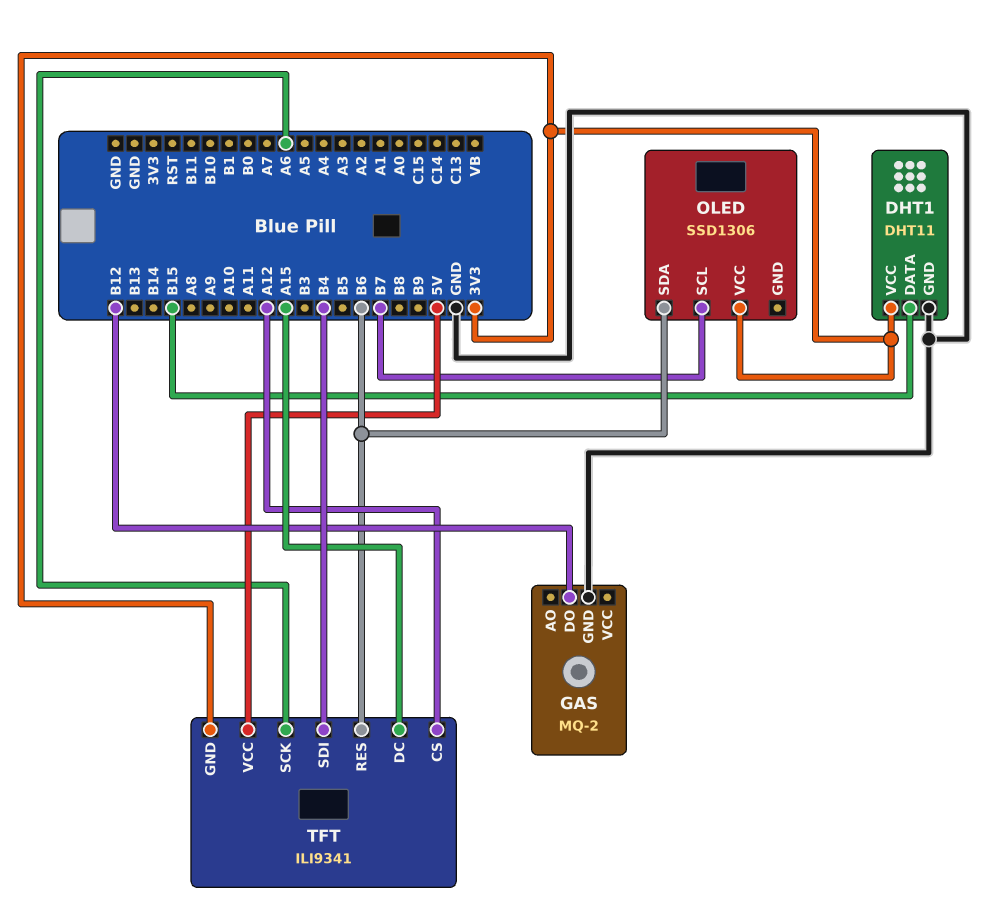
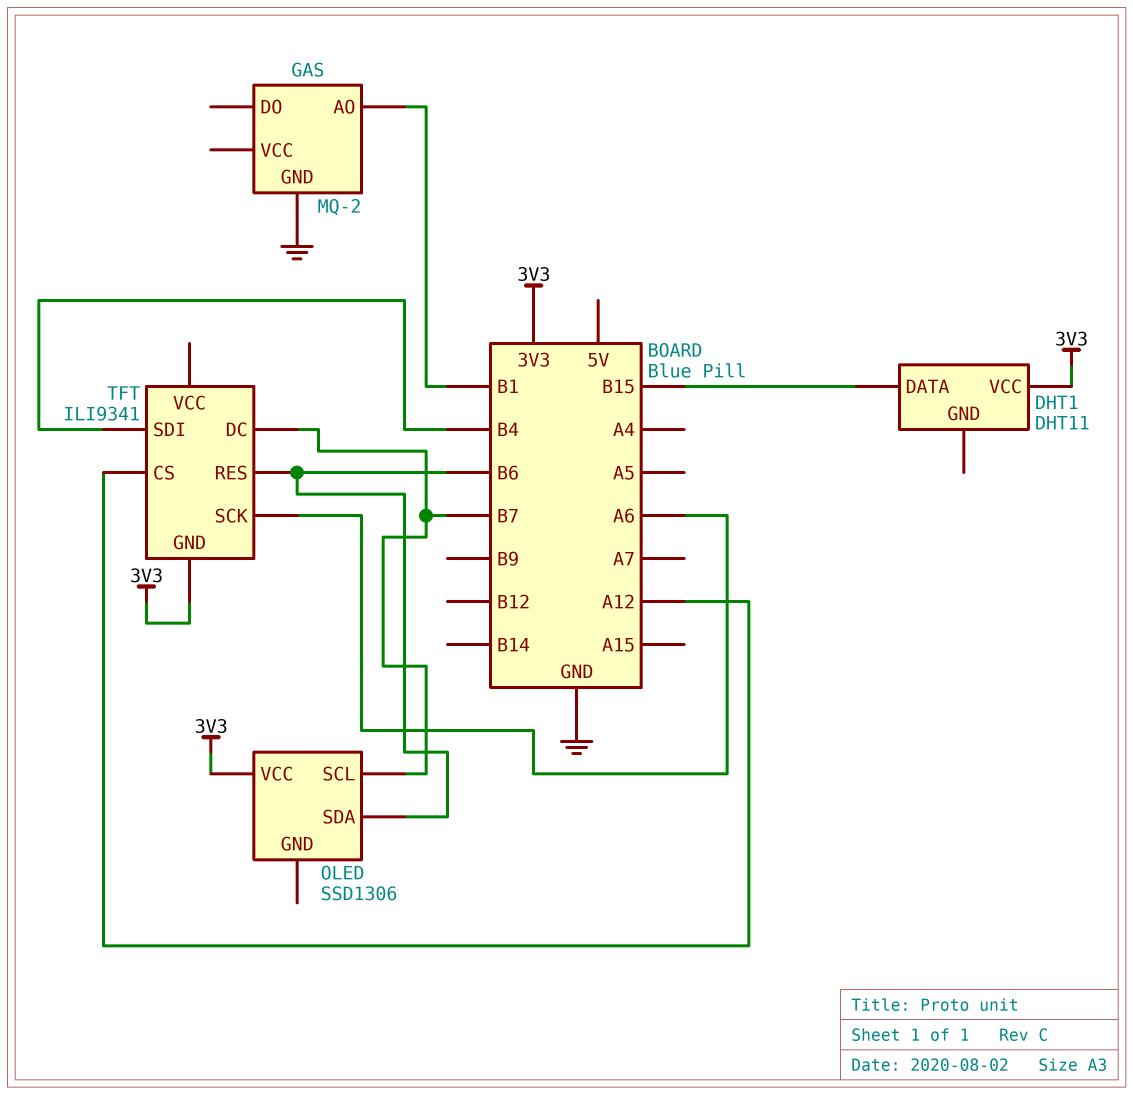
DHT1 pin GND: GND -> none
GAS pin AO: none -> B1
GAS pin DO: B12 -> none
TFT pin DC: A15 -> B7
TFT pin VCC: 5V -> none

